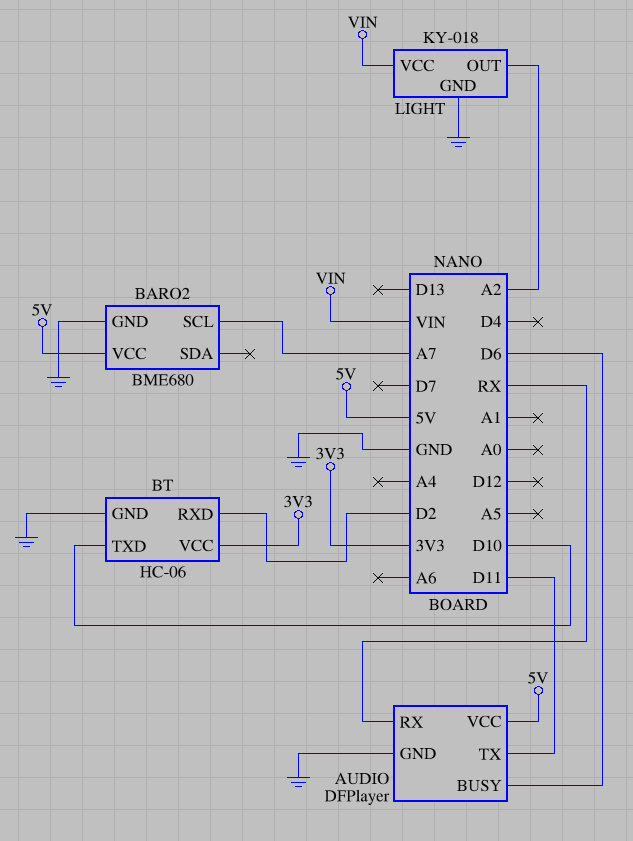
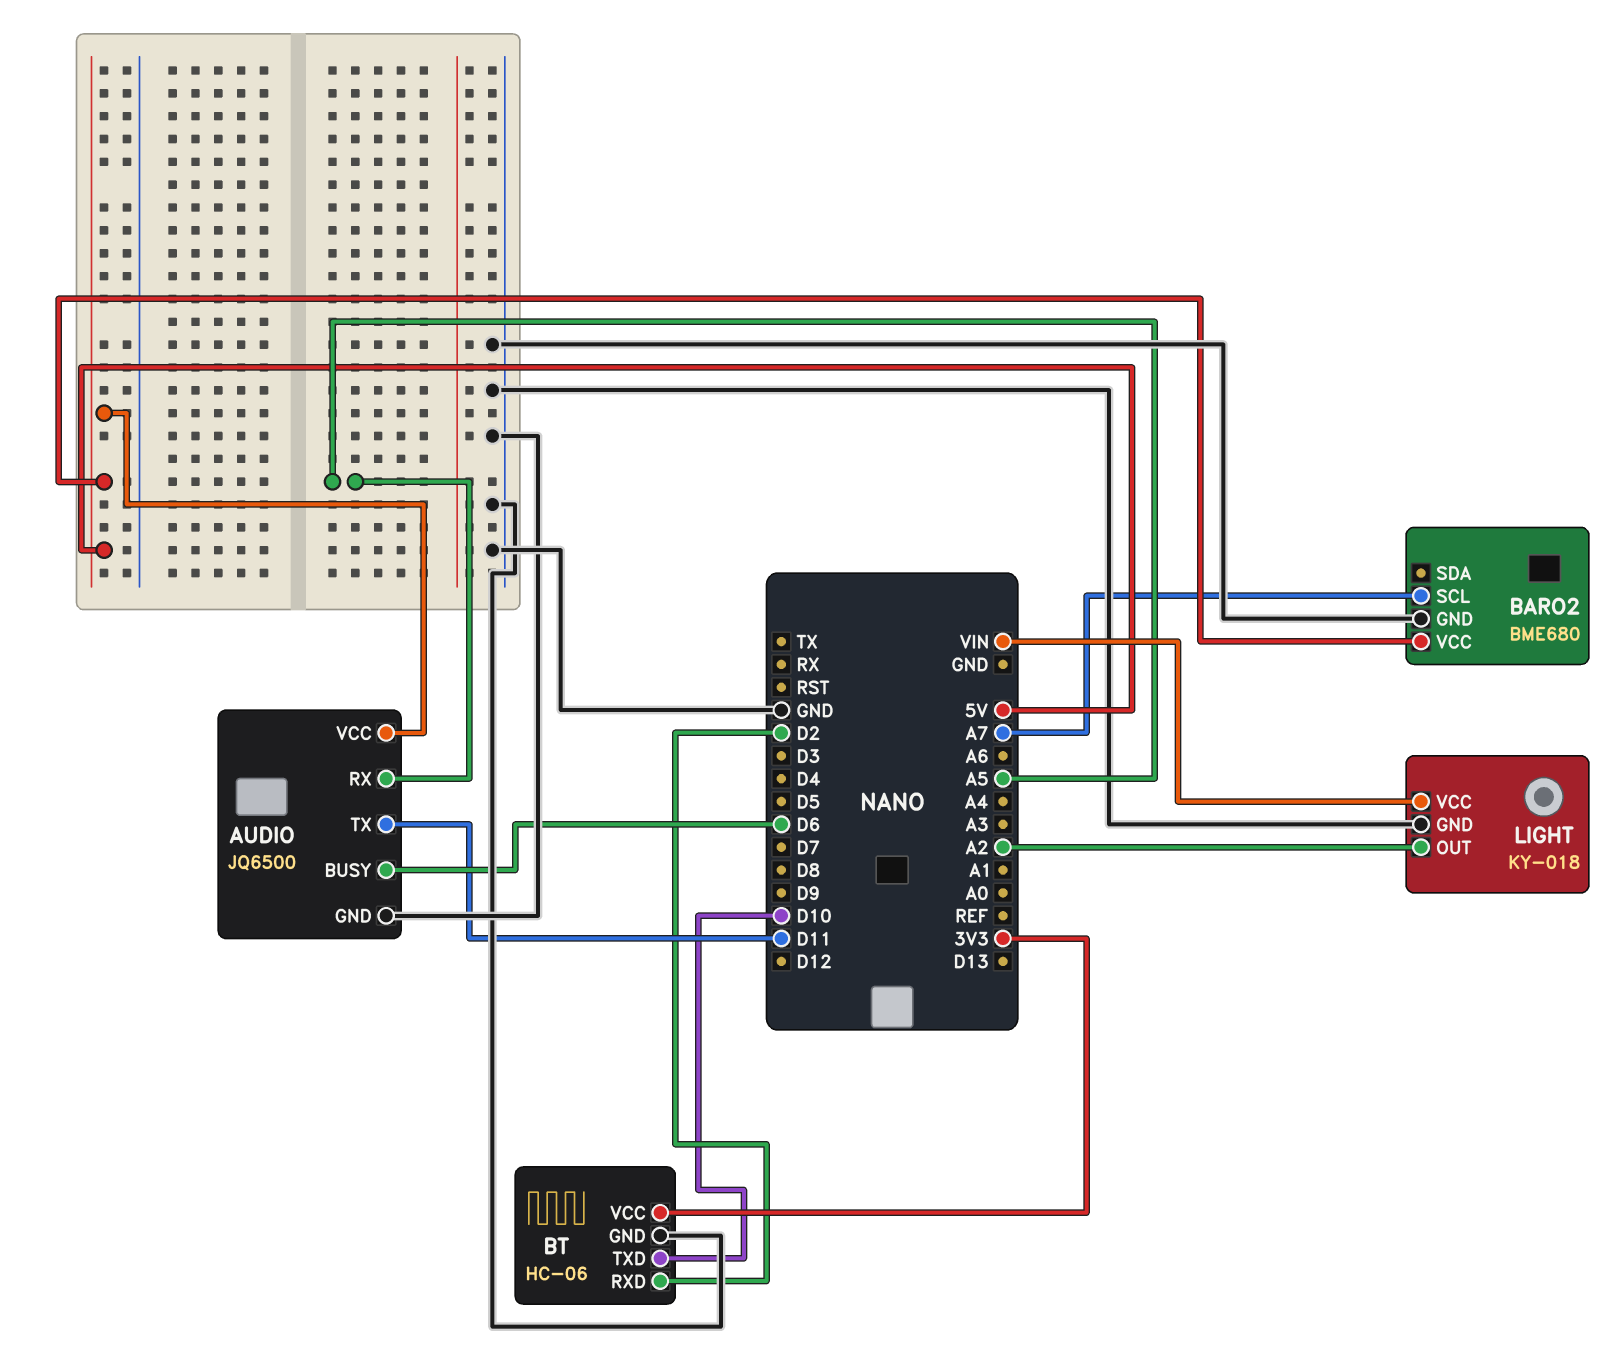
AUDIO: DFPlayer -> JQ6500
AUDIO pin RX: RX -> A5

